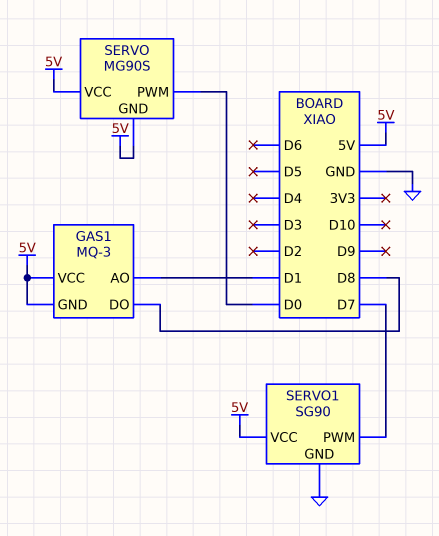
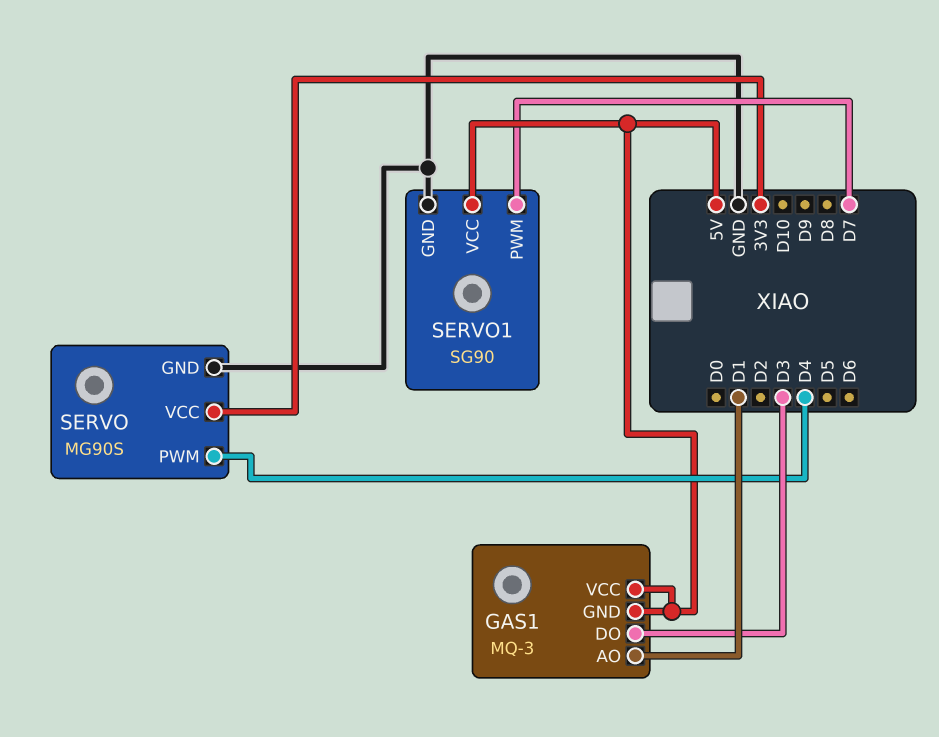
GAS1 pin DO: D8 -> D3
SERVO pin GND: 5V -> GND
SERVO pin PWM: D0 -> D4
SERVO pin VCC: 5V -> 3V3

